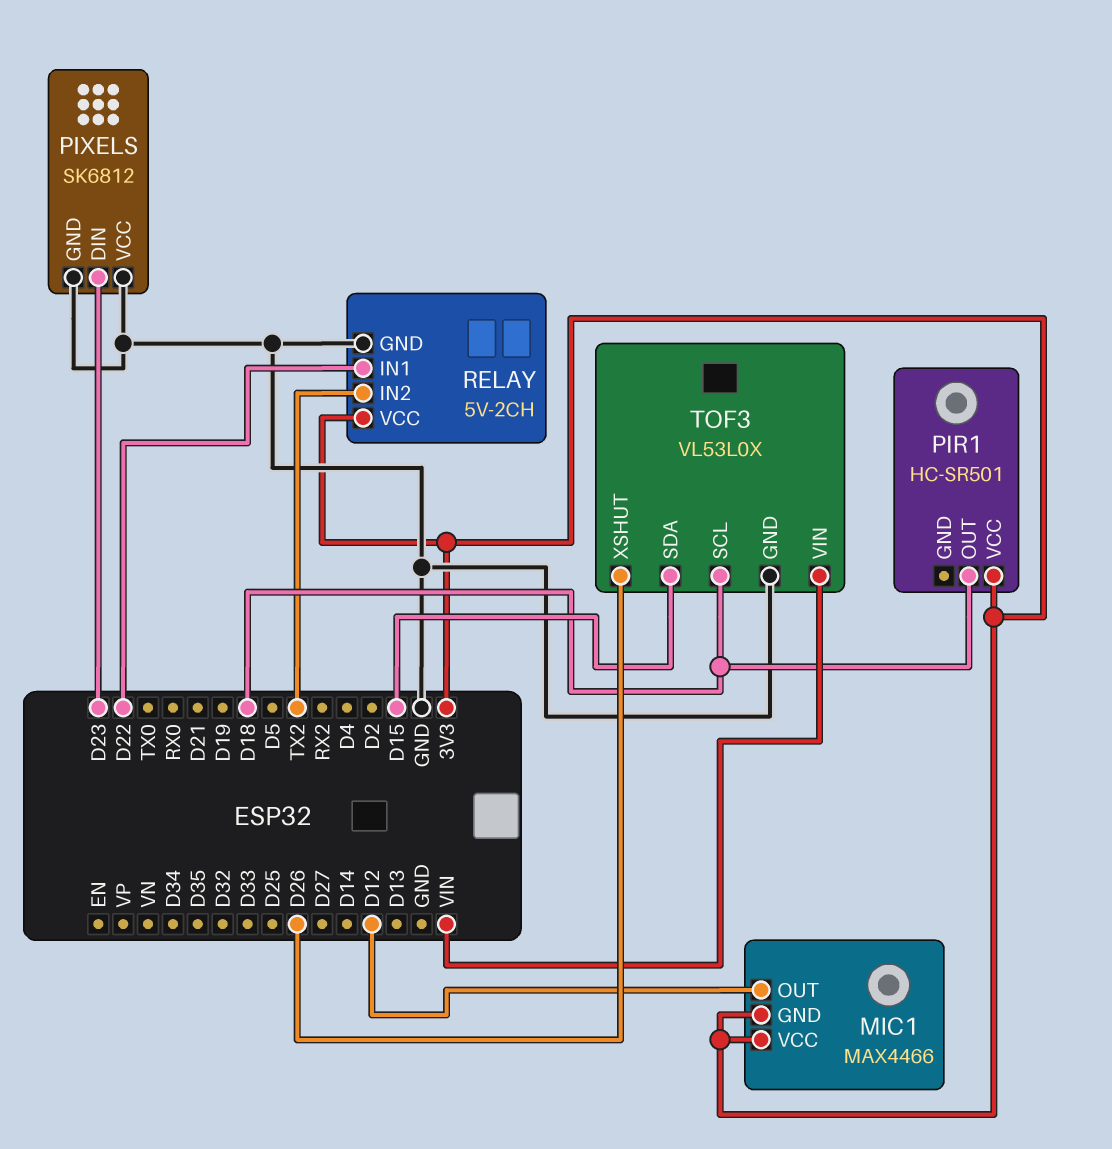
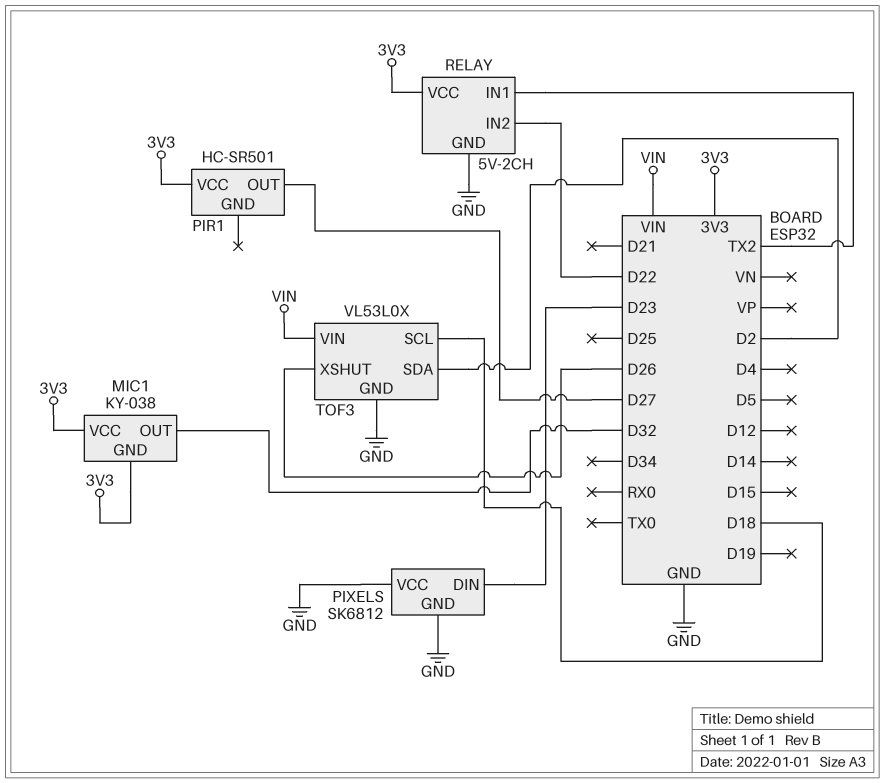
MIC1: MAX4466 -> KY-038
MIC1 pin OUT: D12 -> D32
PIR1 pin OUT: D18 -> D27
RELAY pin IN1: D22 -> TX2
RELAY pin IN2: TX2 -> D22
TOF3 pin SDA: D15 -> D2

